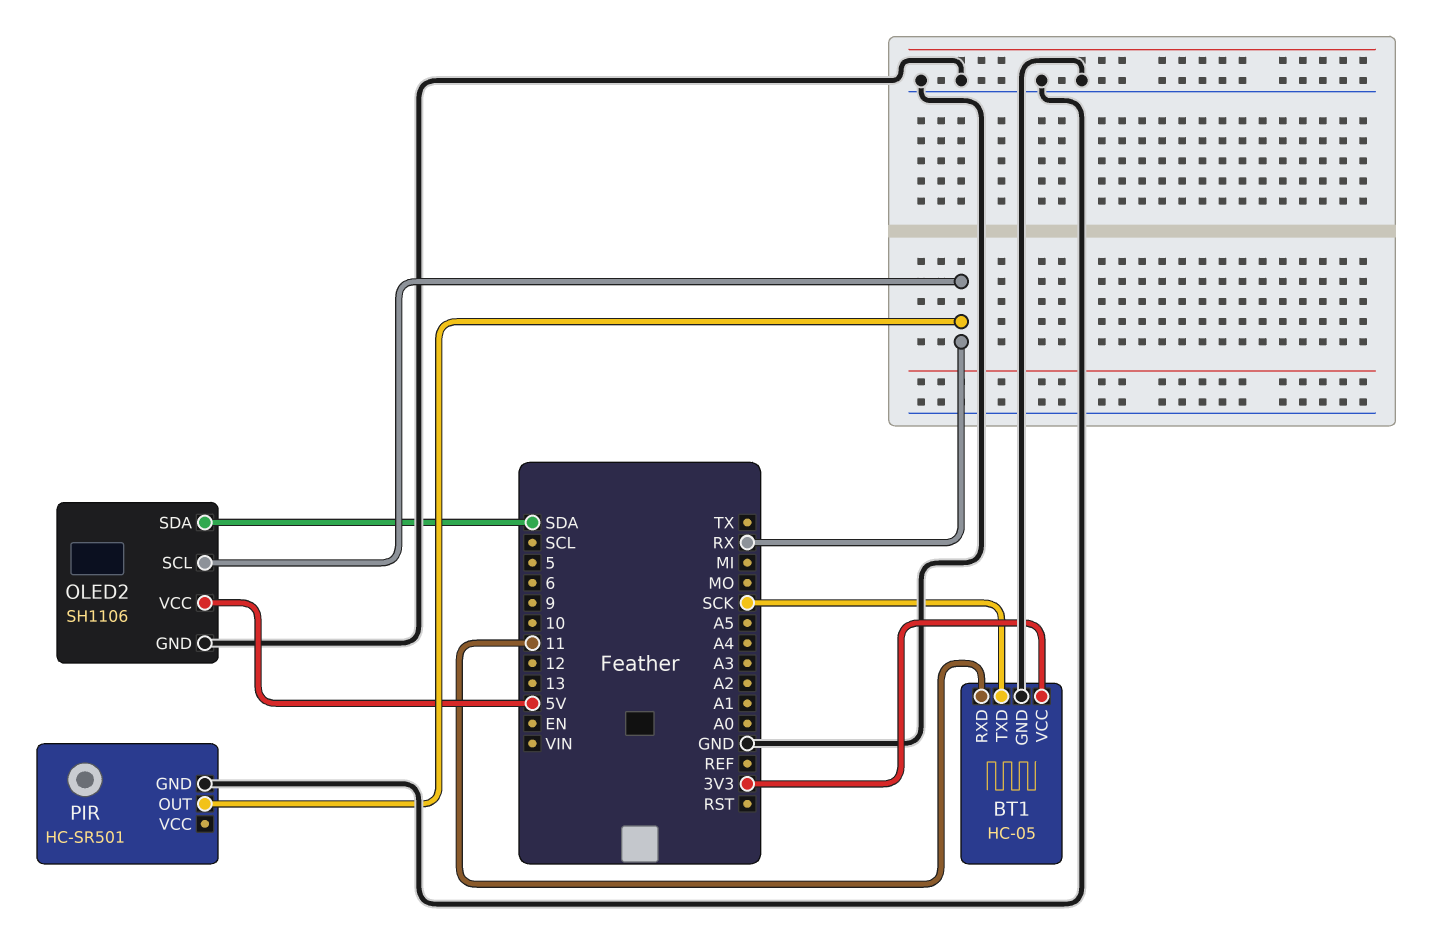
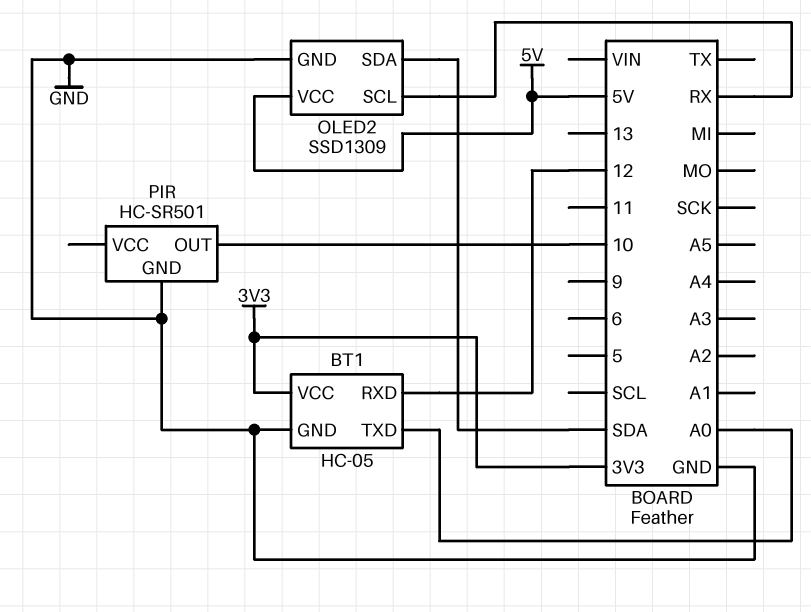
BT1 pin RXD: 11 -> 12
BT1 pin TXD: SCK -> A0
OLED2: SH1106 -> SSD1309
PIR pin OUT: RX -> 10

